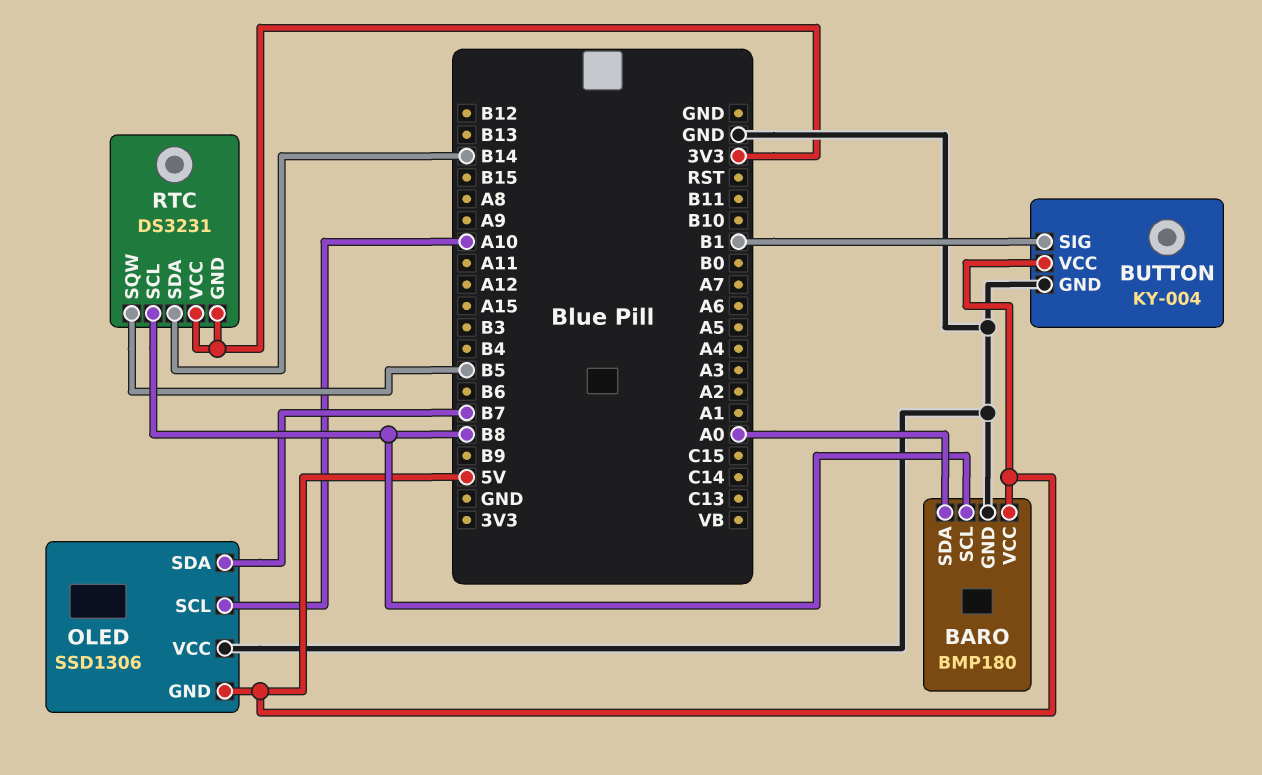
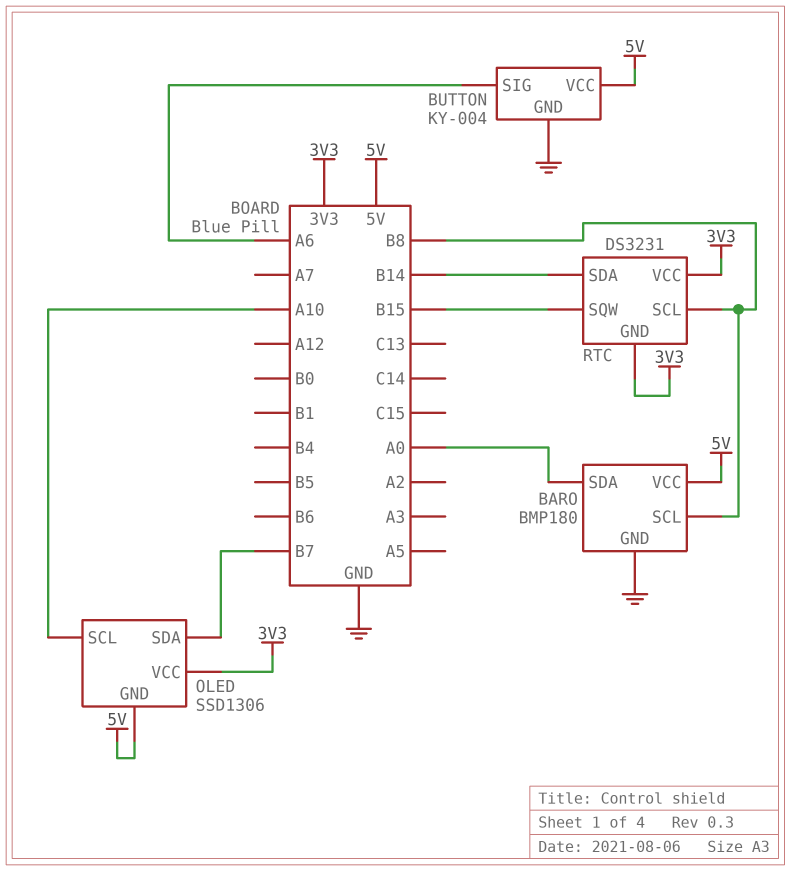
BUTTON pin SIG: B1 -> A6
OLED pin VCC: GND -> 3V3
RTC pin SQW: B5 -> B15

